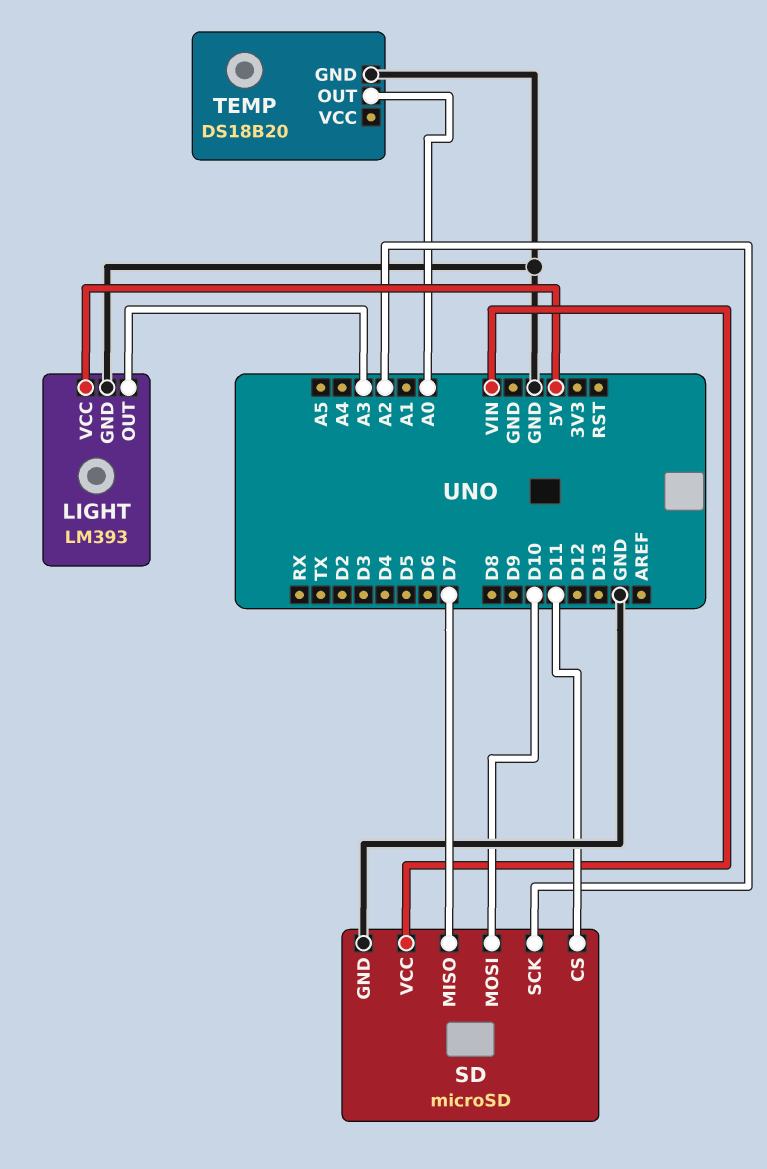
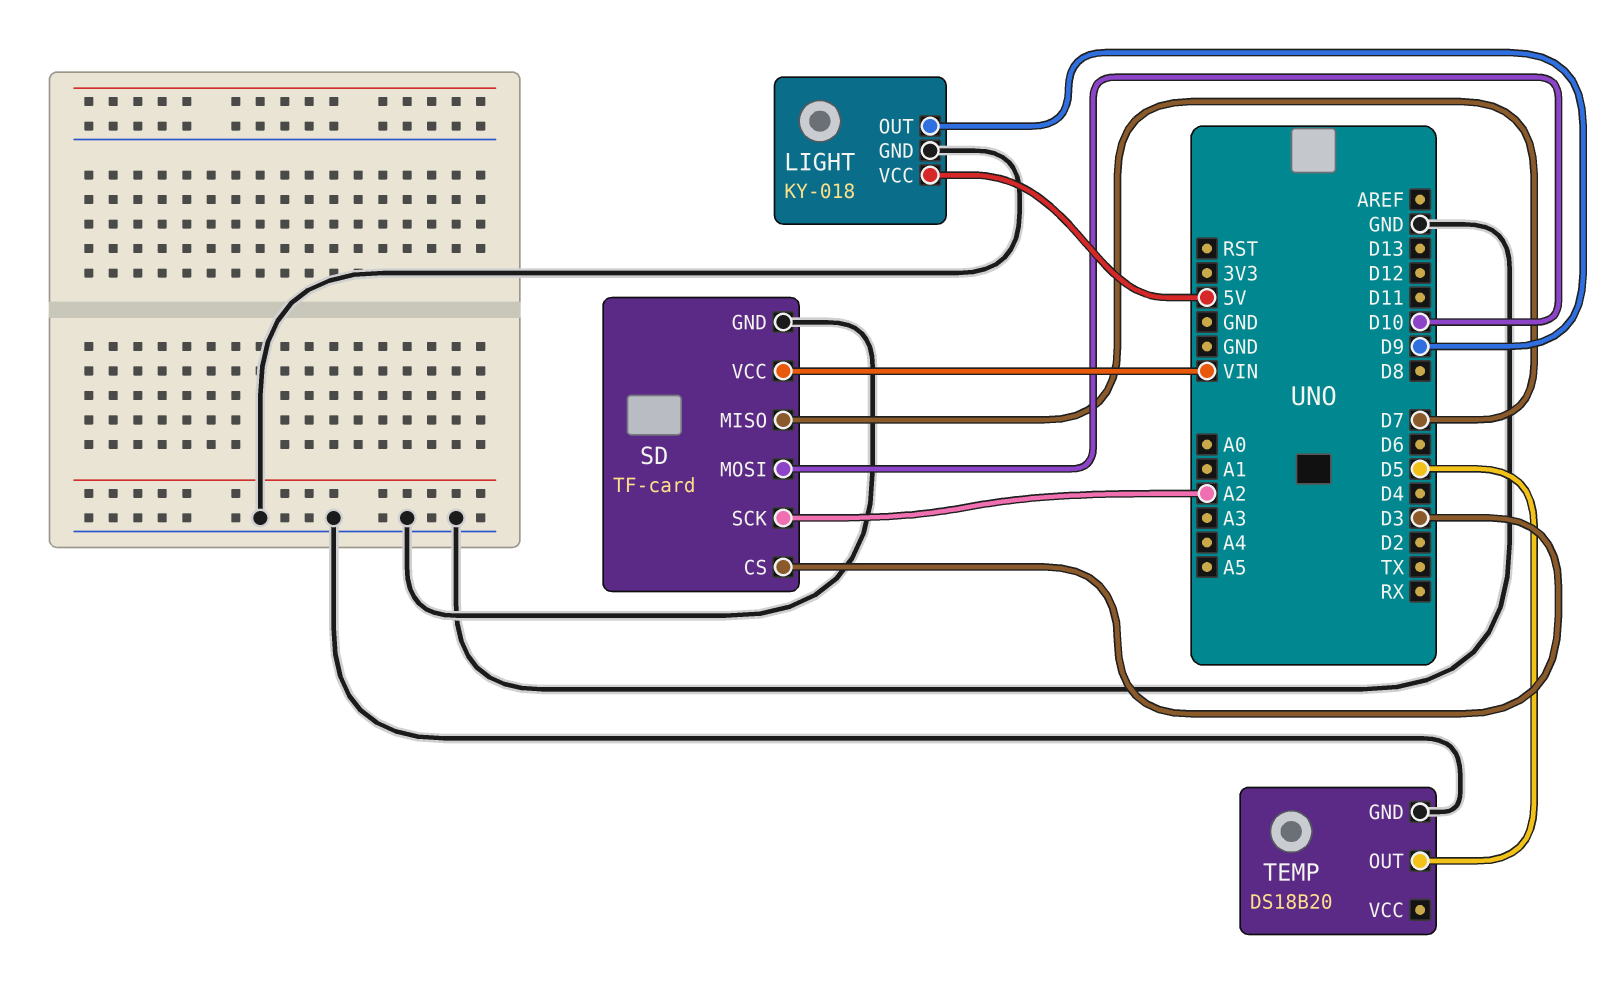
LIGHT: LM393 -> KY-018
LIGHT pin OUT: A3 -> D9
SD: microSD -> TF-card
SD pin CS: D11 -> D3
TEMP pin OUT: A0 -> D5

